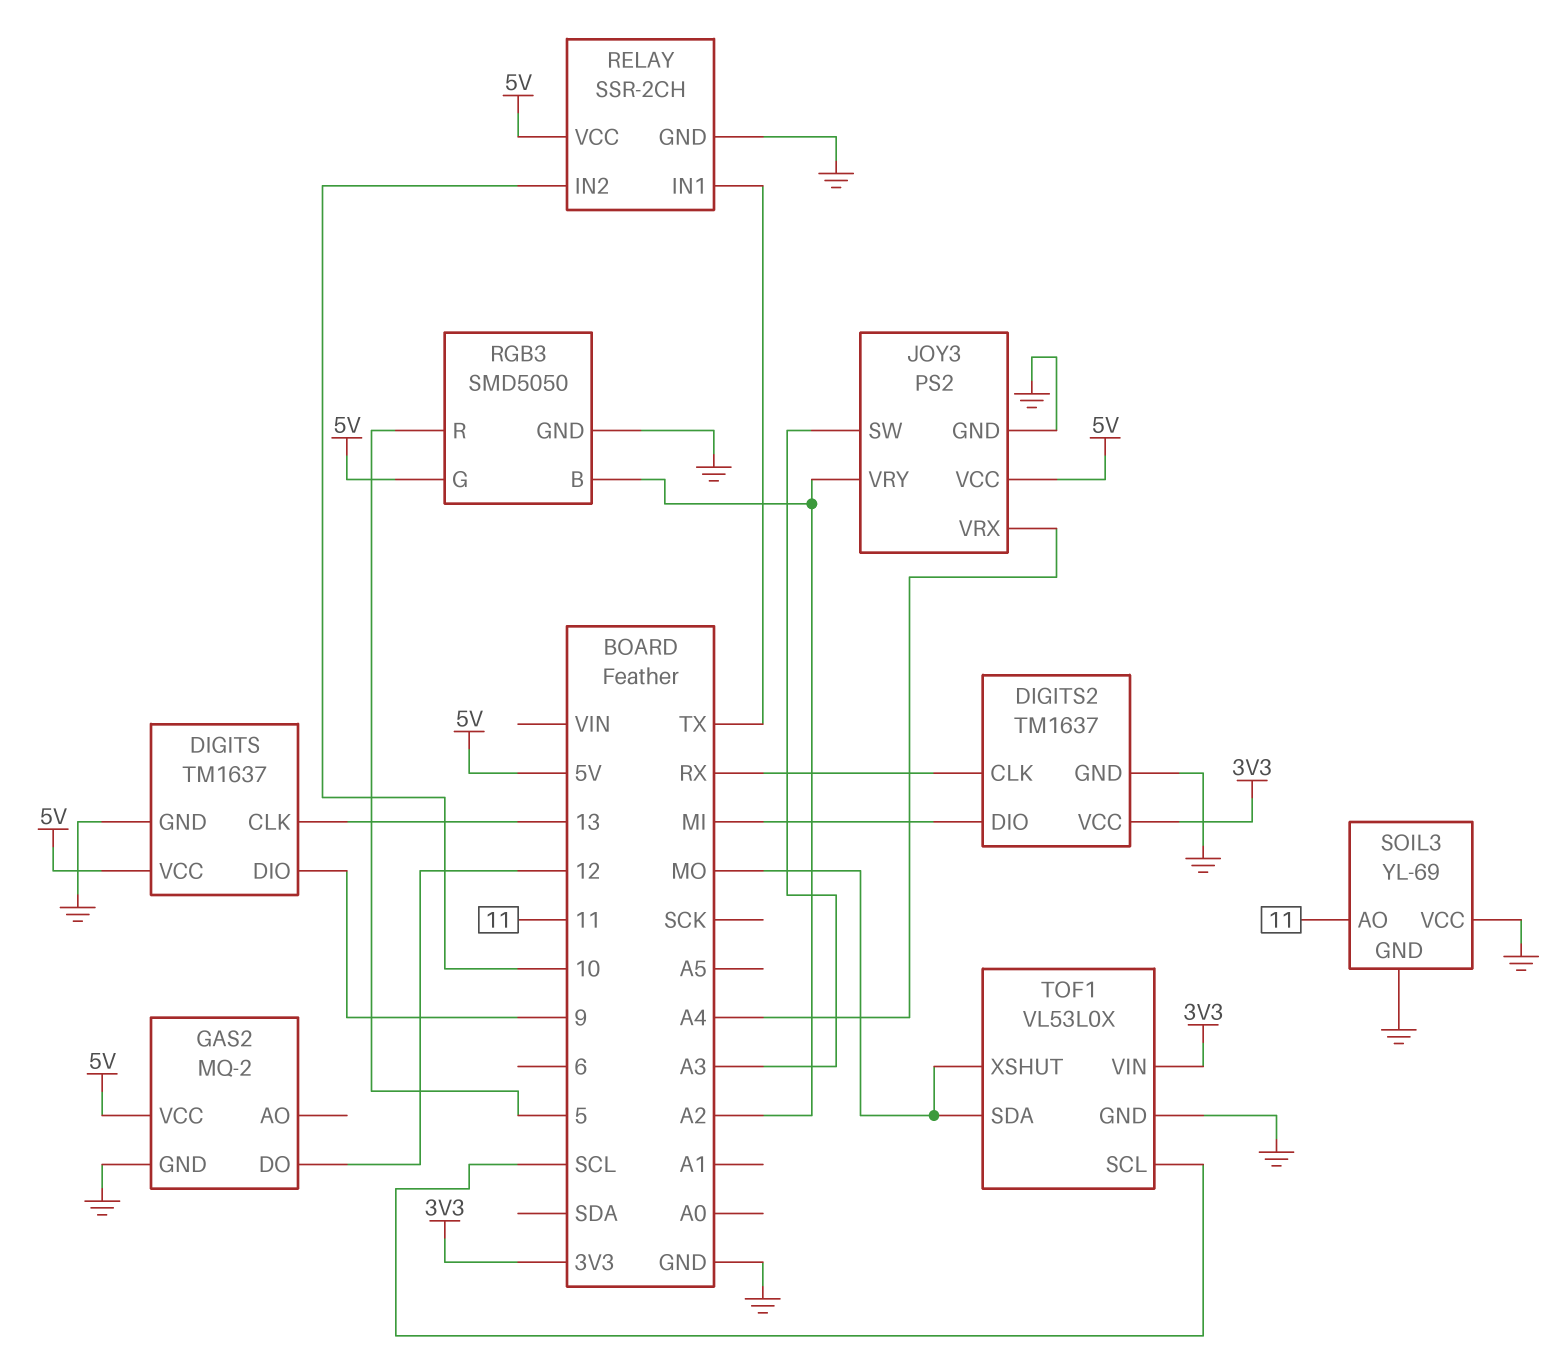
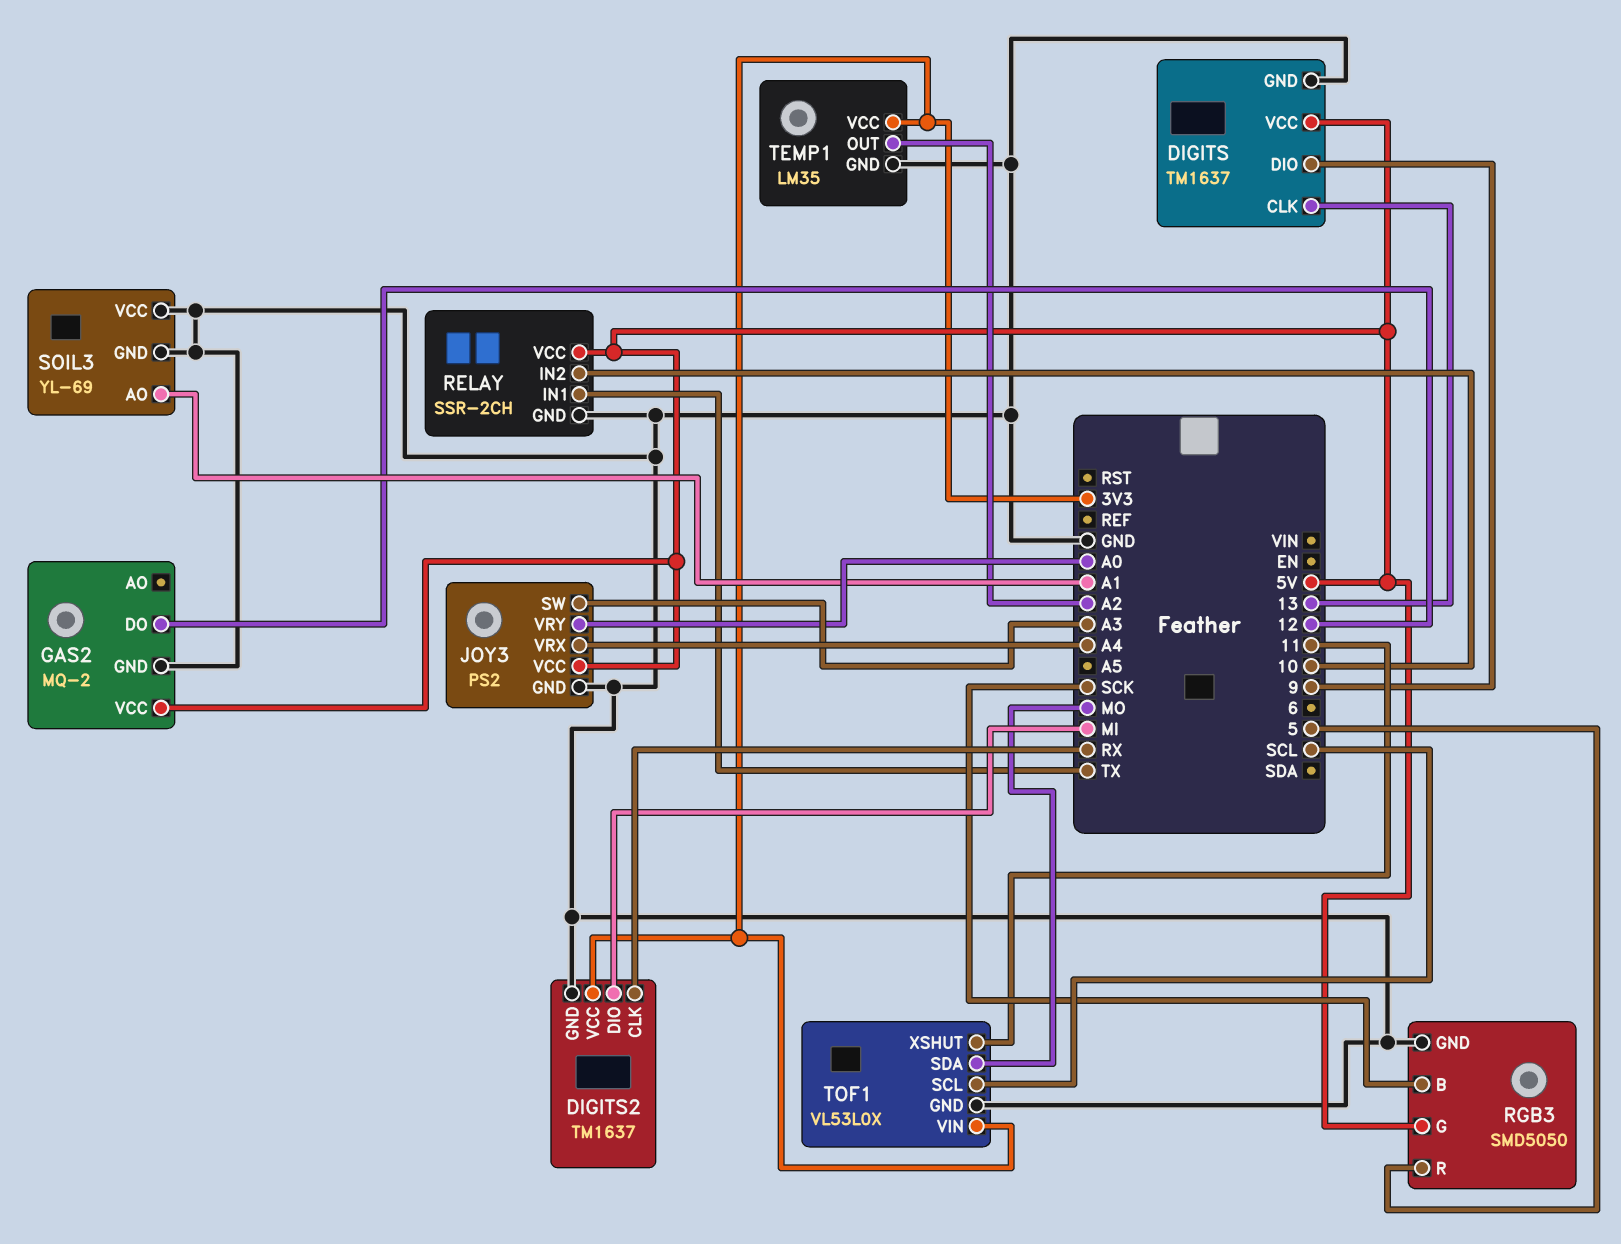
JOY3 pin VRY: A2 -> A0
RGB3 pin B: A2 -> SCK
SOIL3 pin AO: 11 -> A1
TEMP1: none -> LM35
TEMP1 pin GND: none -> GND
TEMP1 pin OUT: none -> A2
TEMP1 pin VCC: none -> 3V3
TOF1 pin XSHUT: MO -> 11

